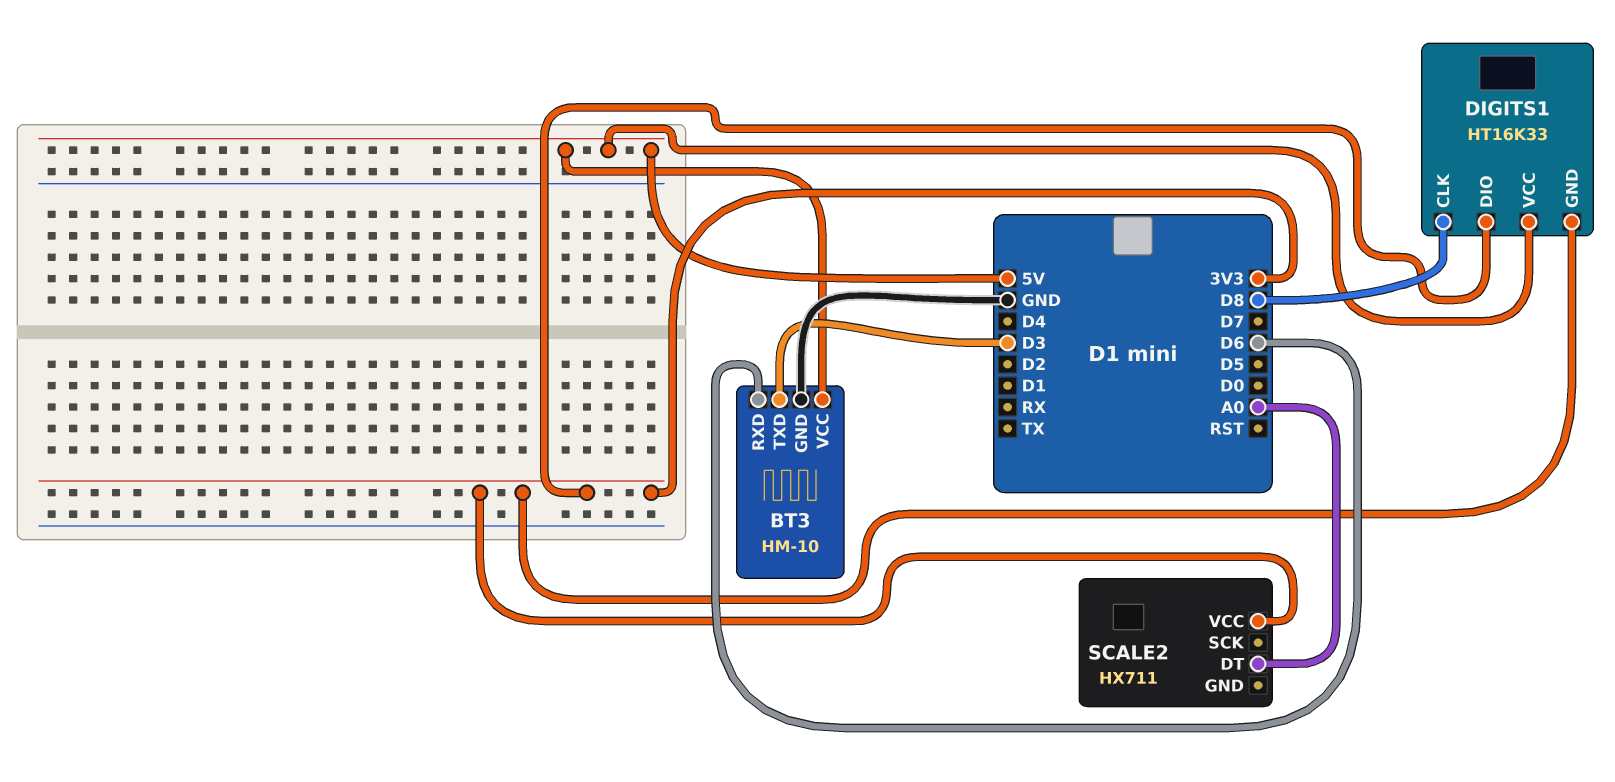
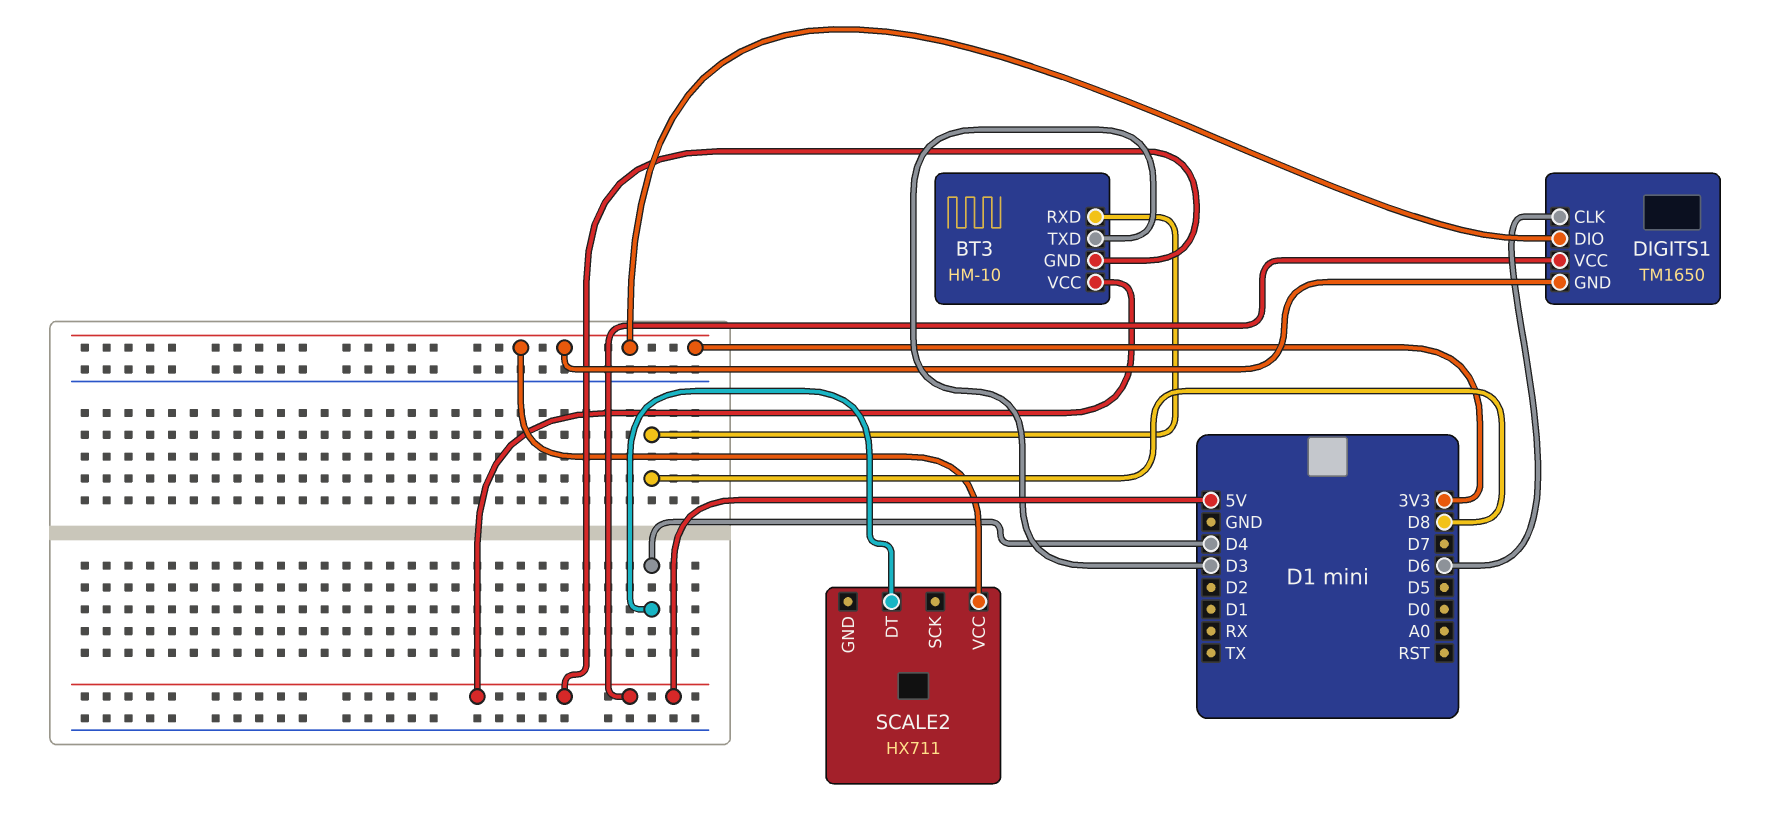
BT3 pin GND: GND -> 5V
BT3 pin RXD: D6 -> D8
DIGITS1: HT16K33 -> TM1650
DIGITS1 pin CLK: D8 -> D6
SCALE2 pin DT: A0 -> D4

